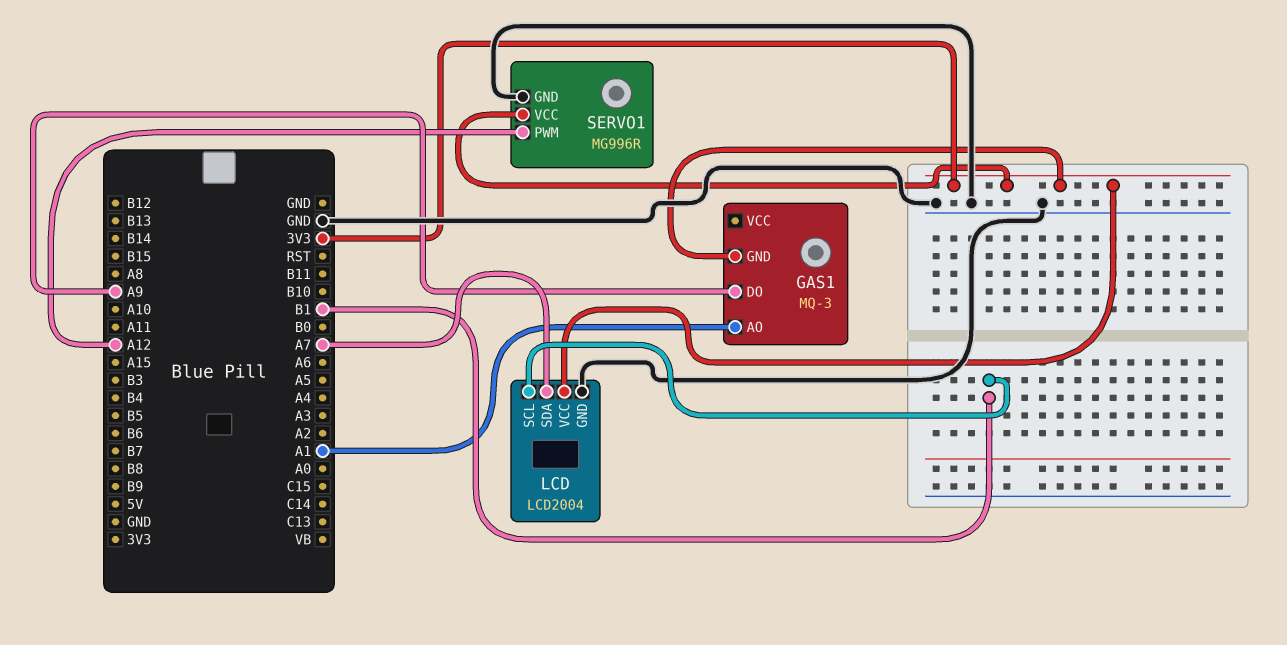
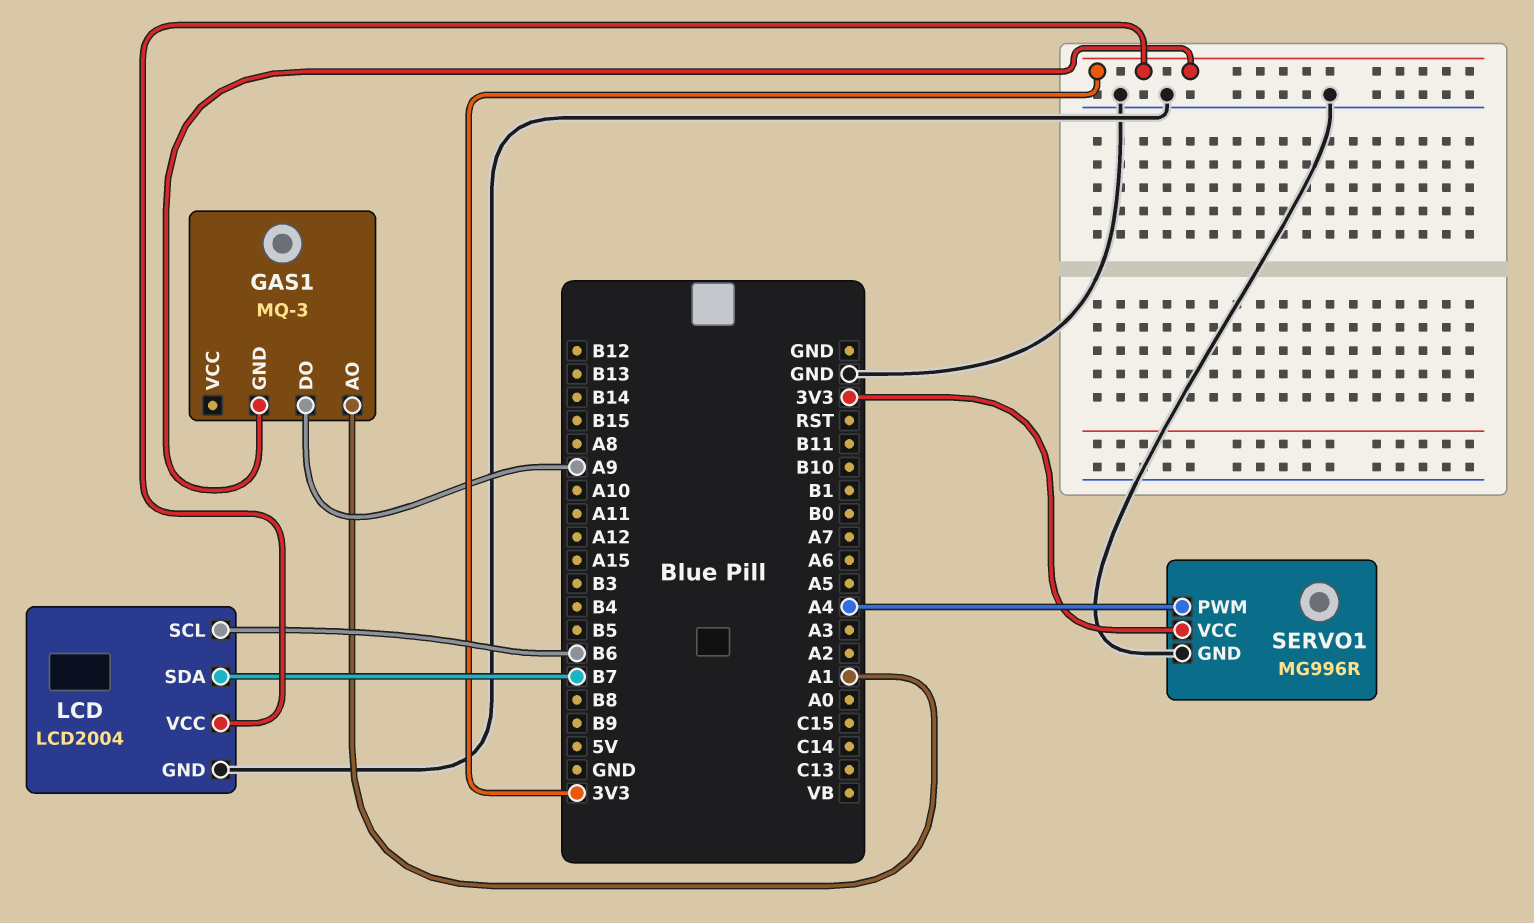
LCD pin SCL: B1 -> B6
LCD pin SDA: A7 -> B7
SERVO1 pin PWM: A12 -> A4

